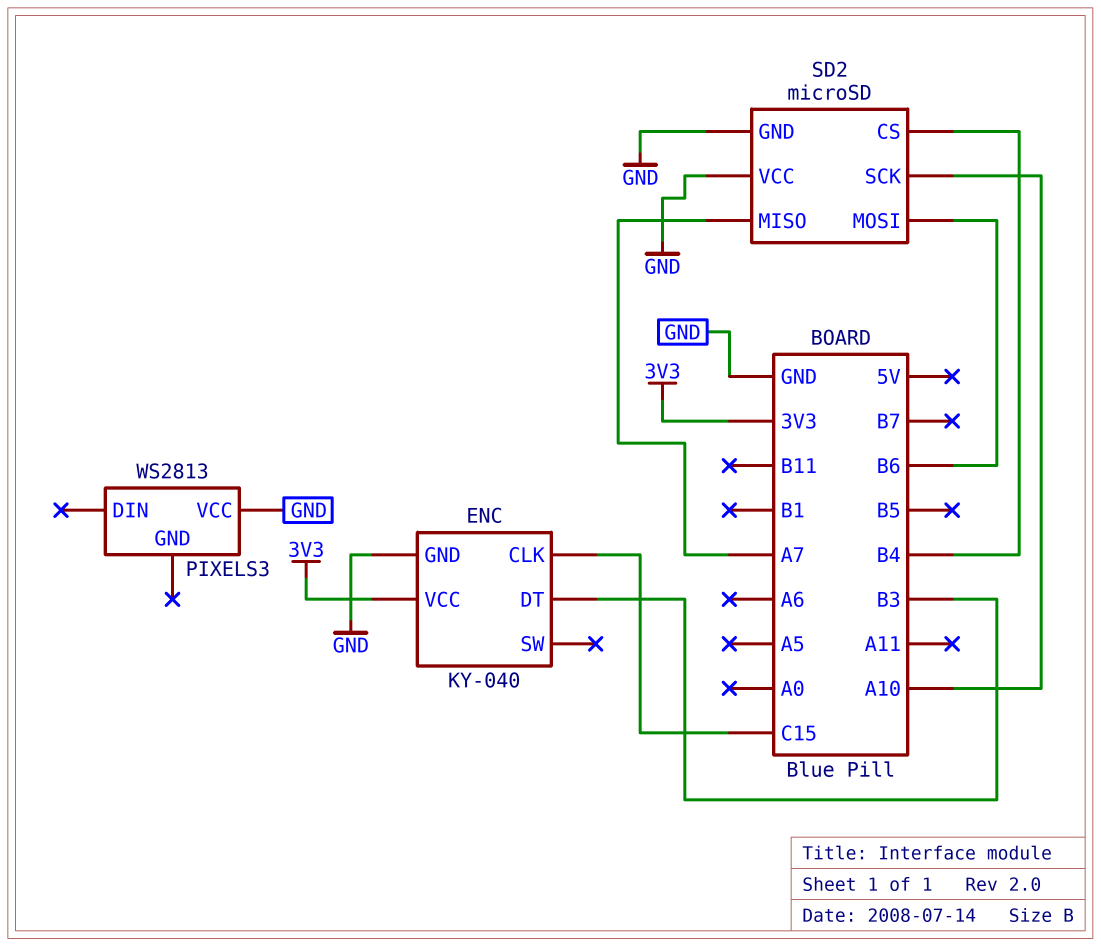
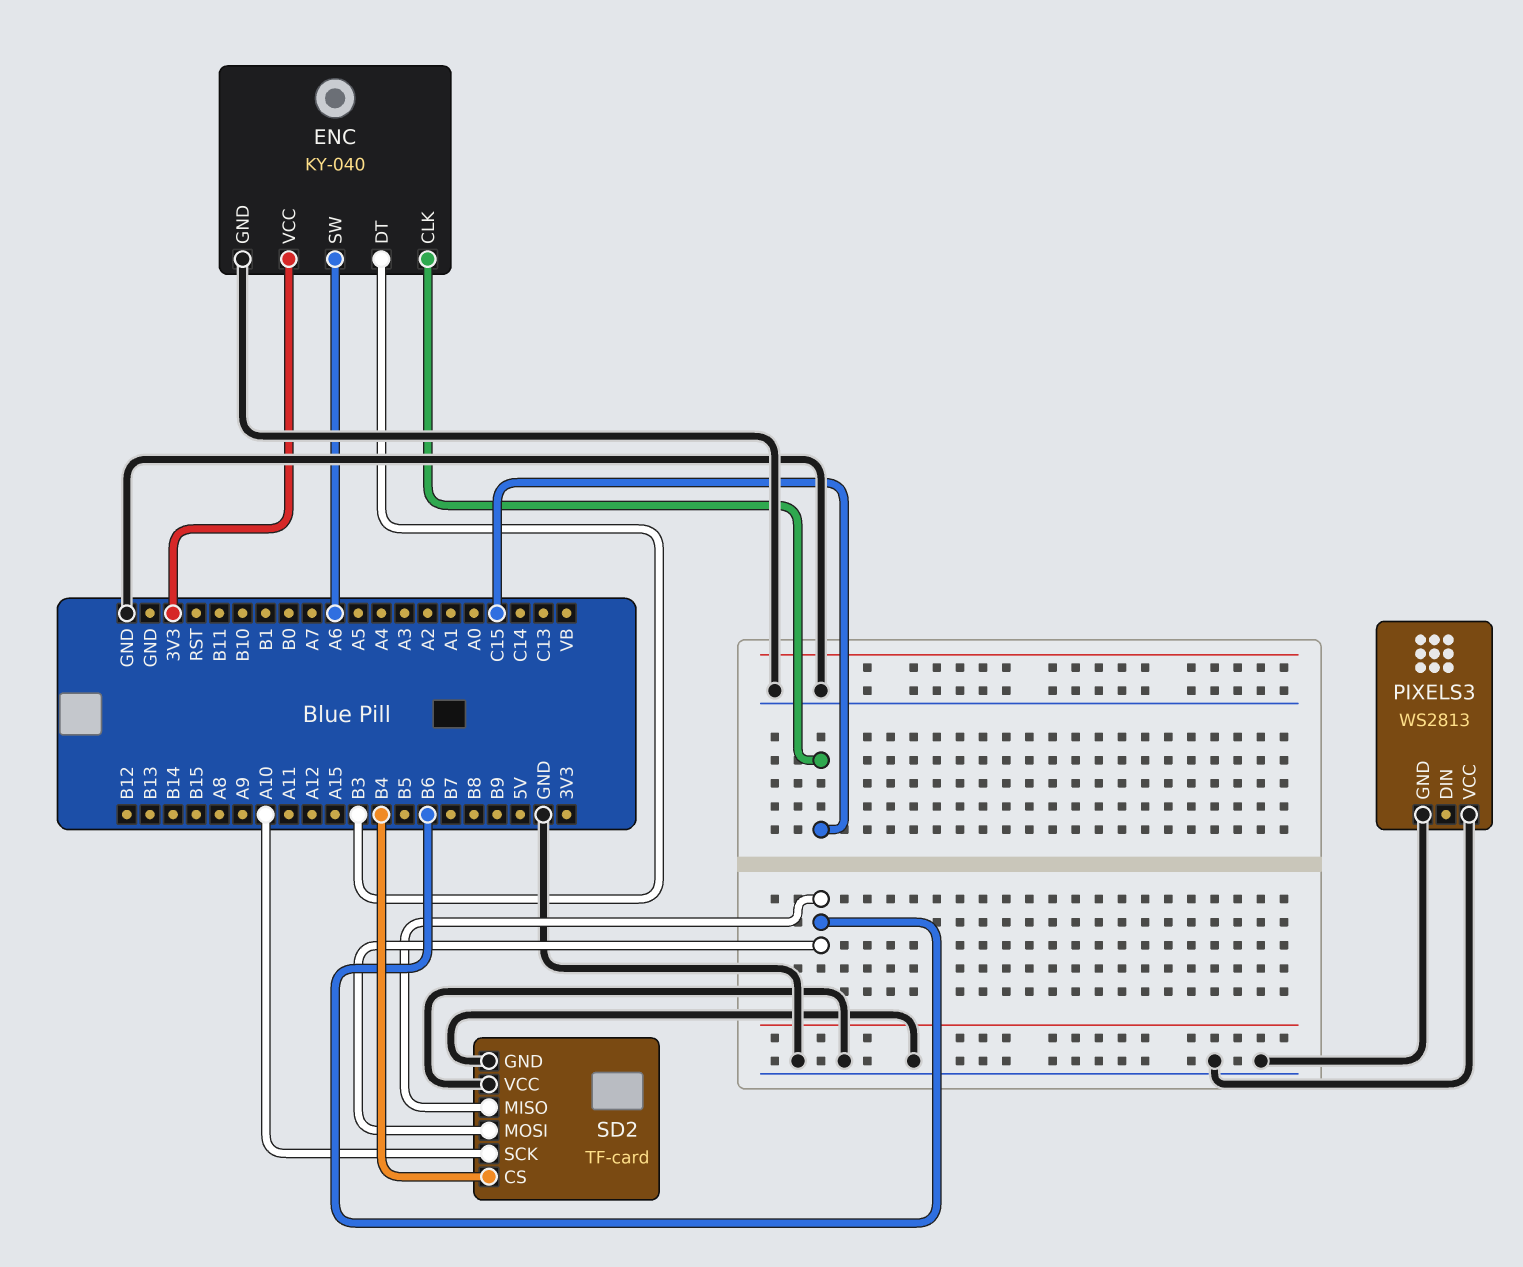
ENC pin SW: none -> A6
PIXELS3 pin GND: none -> GND
SD2: microSD -> TF-card
SD2 pin MISO: A7 -> B6

